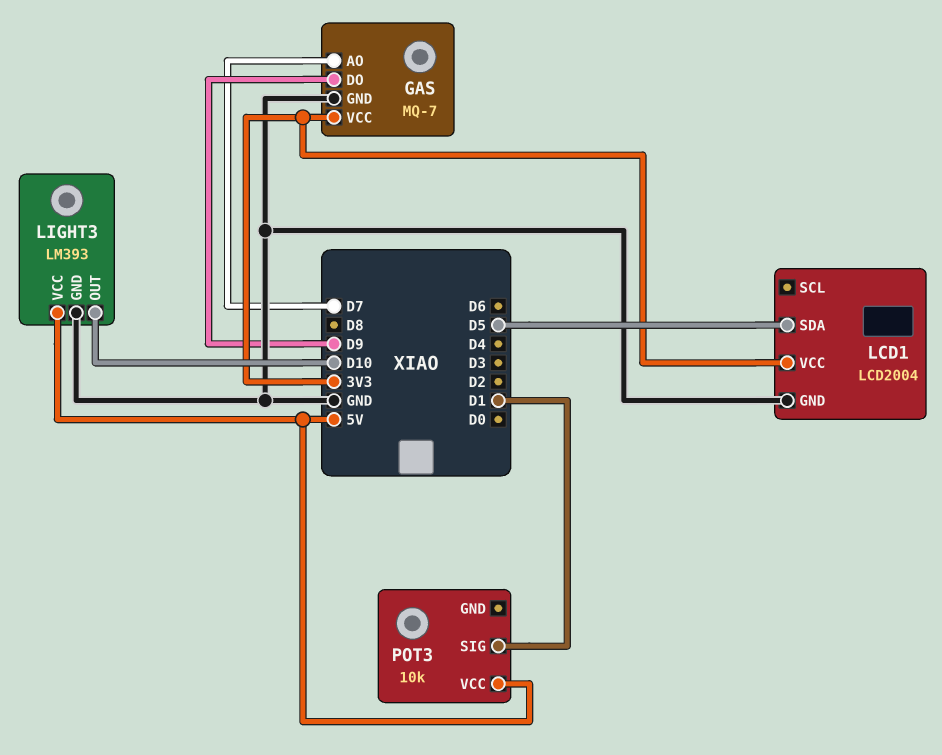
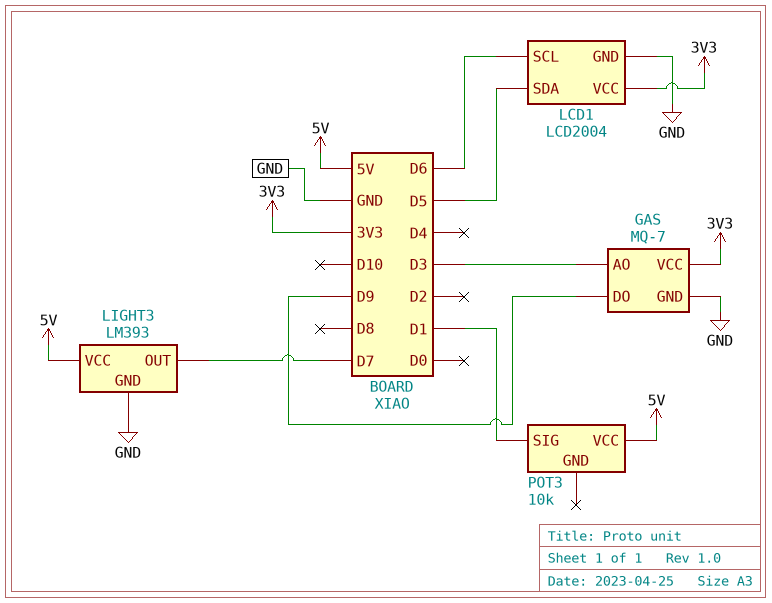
GAS pin AO: D7 -> D3
LCD1 pin SCL: none -> D6
LIGHT3 pin OUT: D10 -> D7

